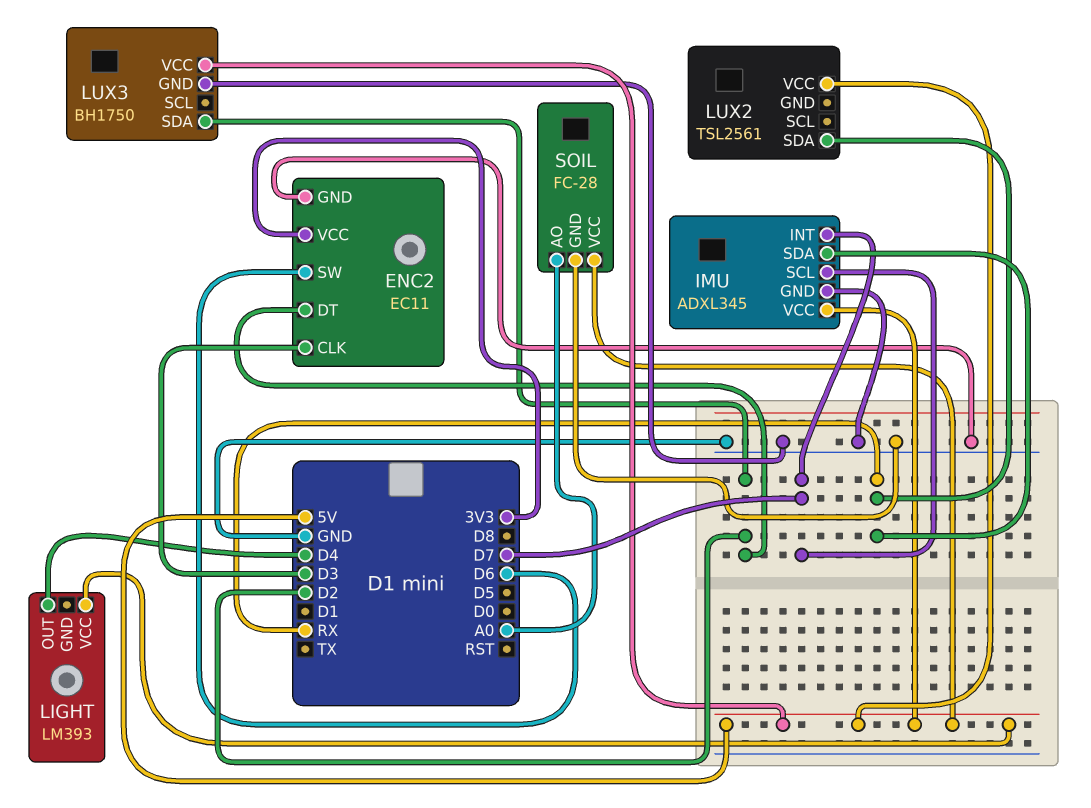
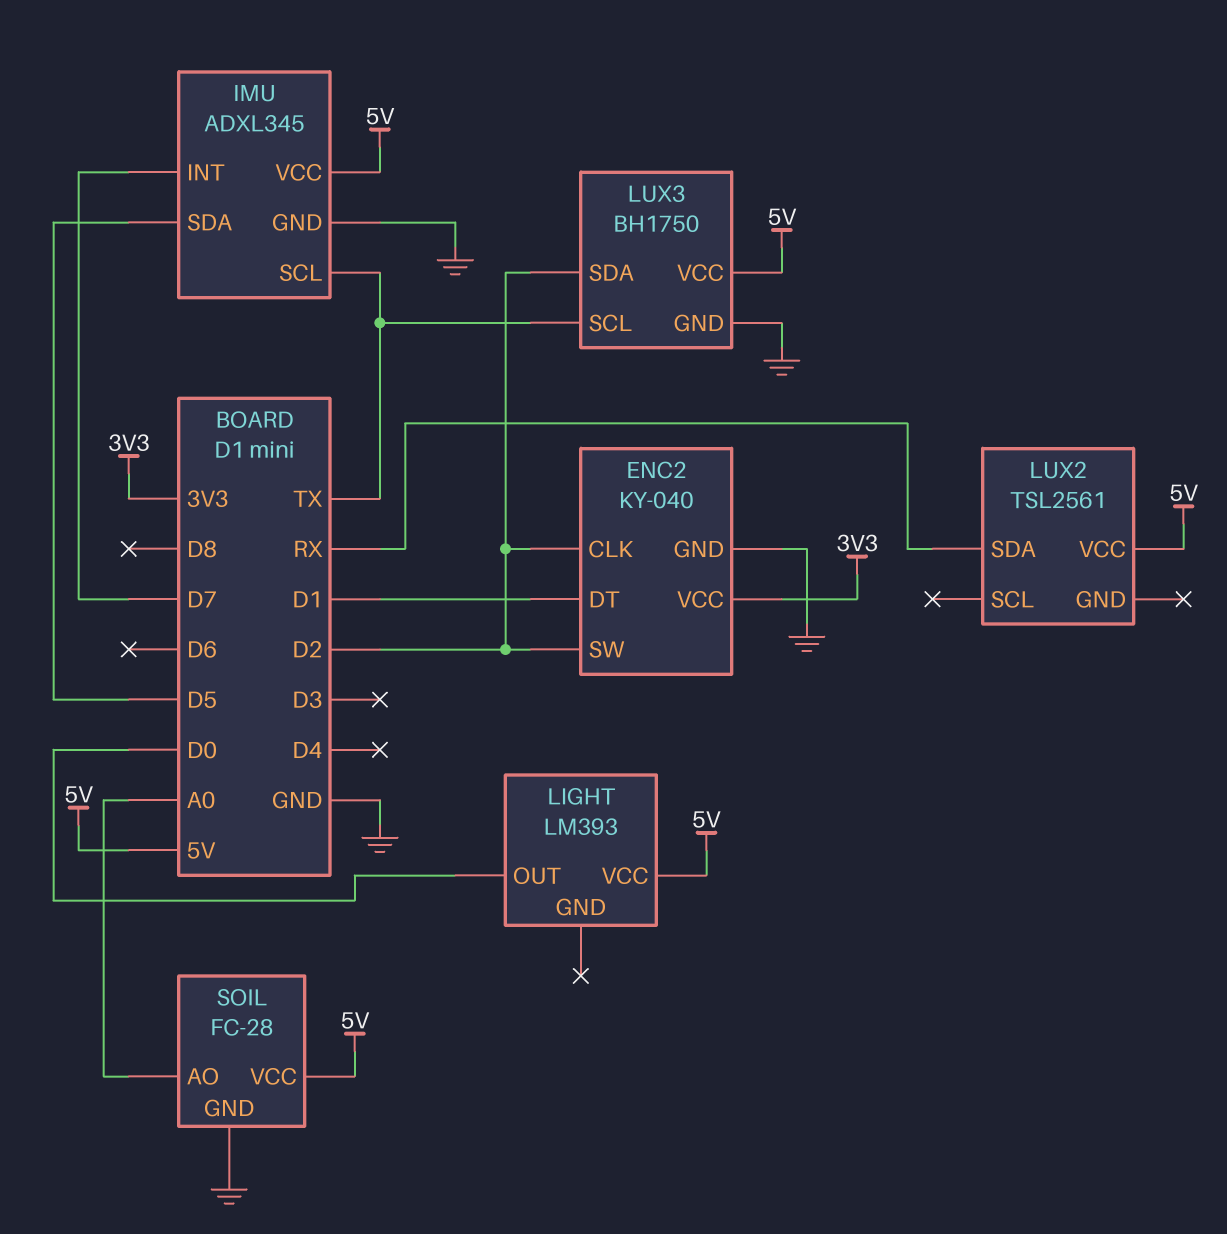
ENC2: EC11 -> KY-040
ENC2 pin CLK: D3 -> D2
ENC2 pin DT: D2 -> D1
ENC2 pin SW: D6 -> D2
IMU pin SCL: D7 -> TX
IMU pin SDA: RX -> D5
LIGHT pin OUT: D4 -> D0
LUX3 pin SCL: none -> TX

